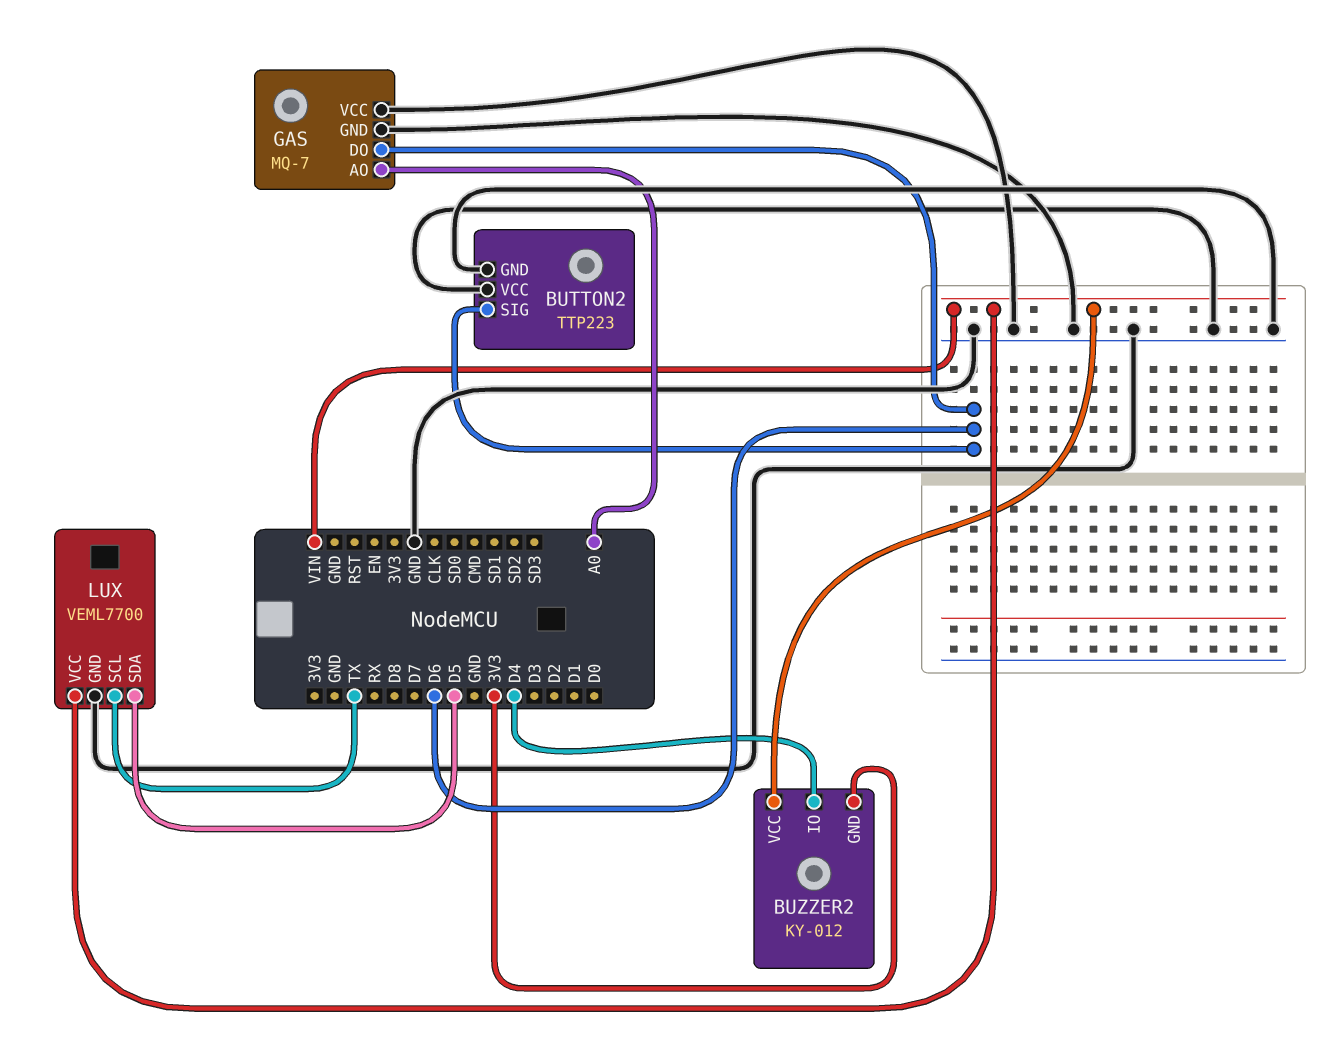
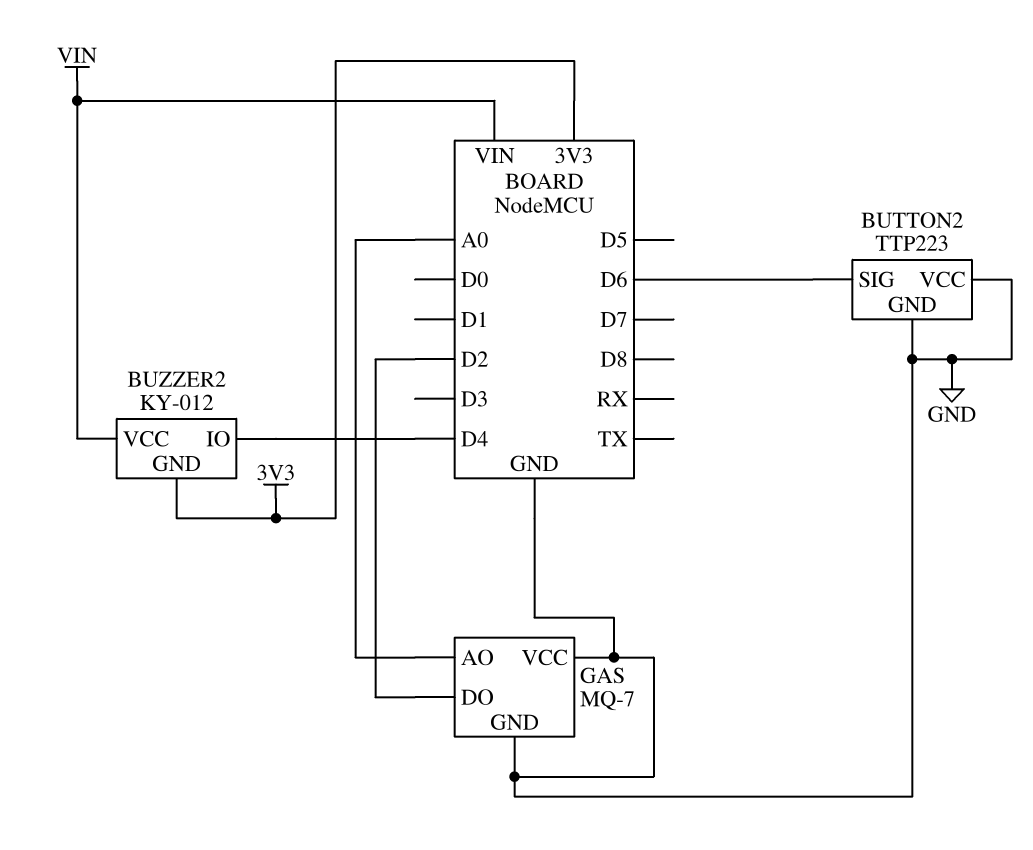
GAS pin DO: D6 -> D2
LUX: VEML7700 -> none
LUX pin GND: GND -> none
LUX pin SCL: TX -> none
LUX pin SDA: D5 -> none
LUX pin VCC: VIN -> none

